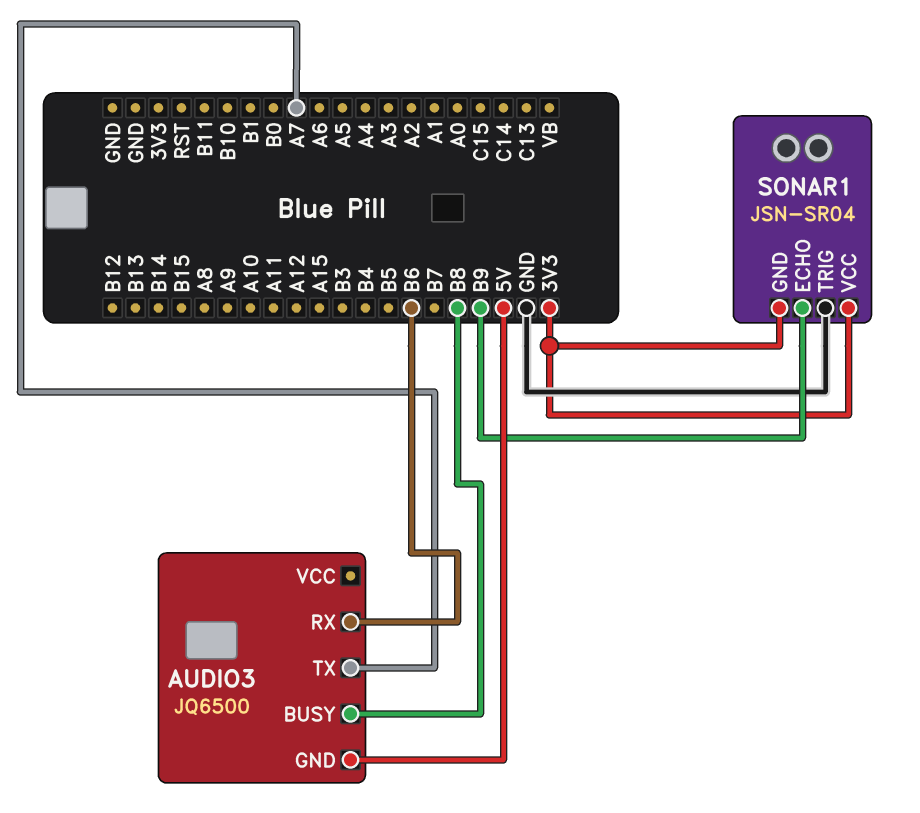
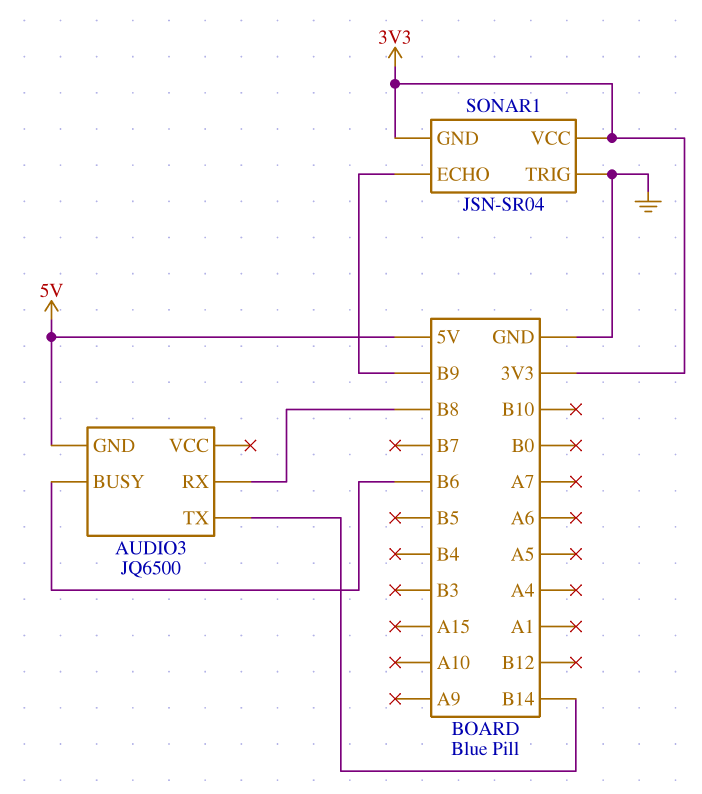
AUDIO3 pin BUSY: B8 -> B6
AUDIO3 pin RX: B6 -> B8
AUDIO3 pin TX: A7 -> B14

